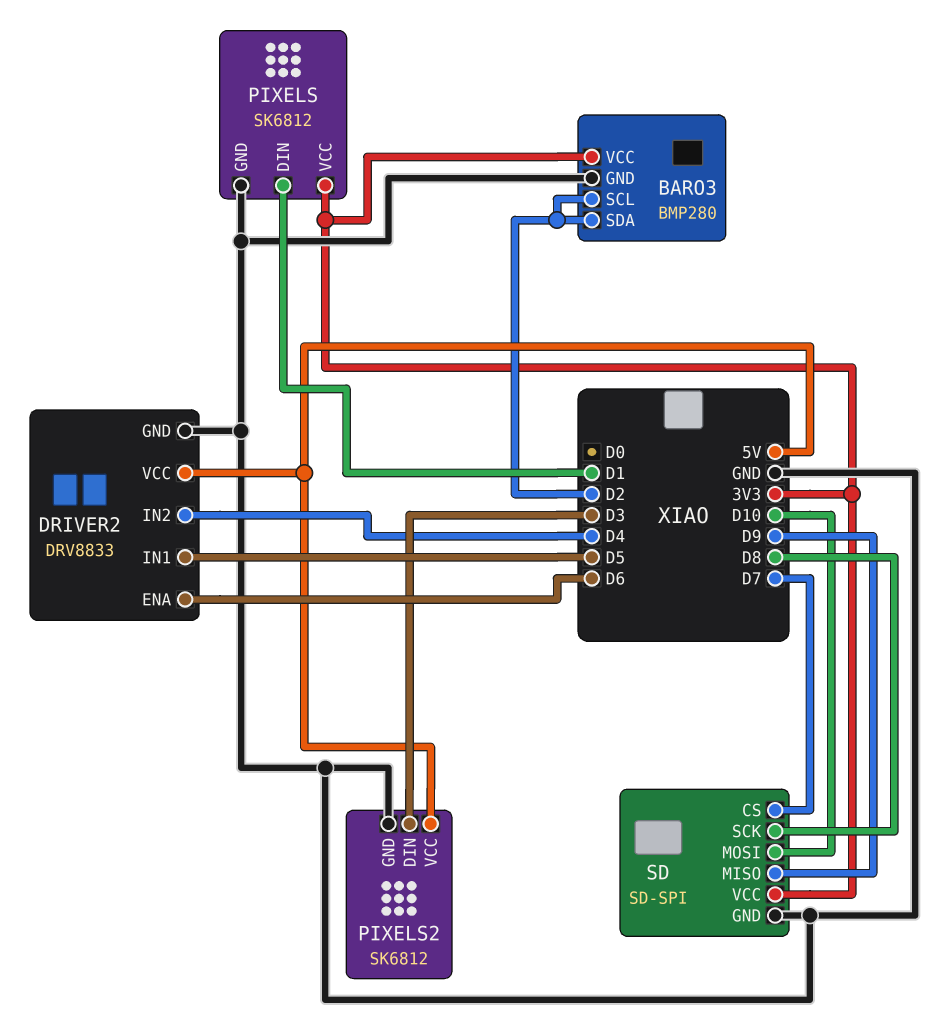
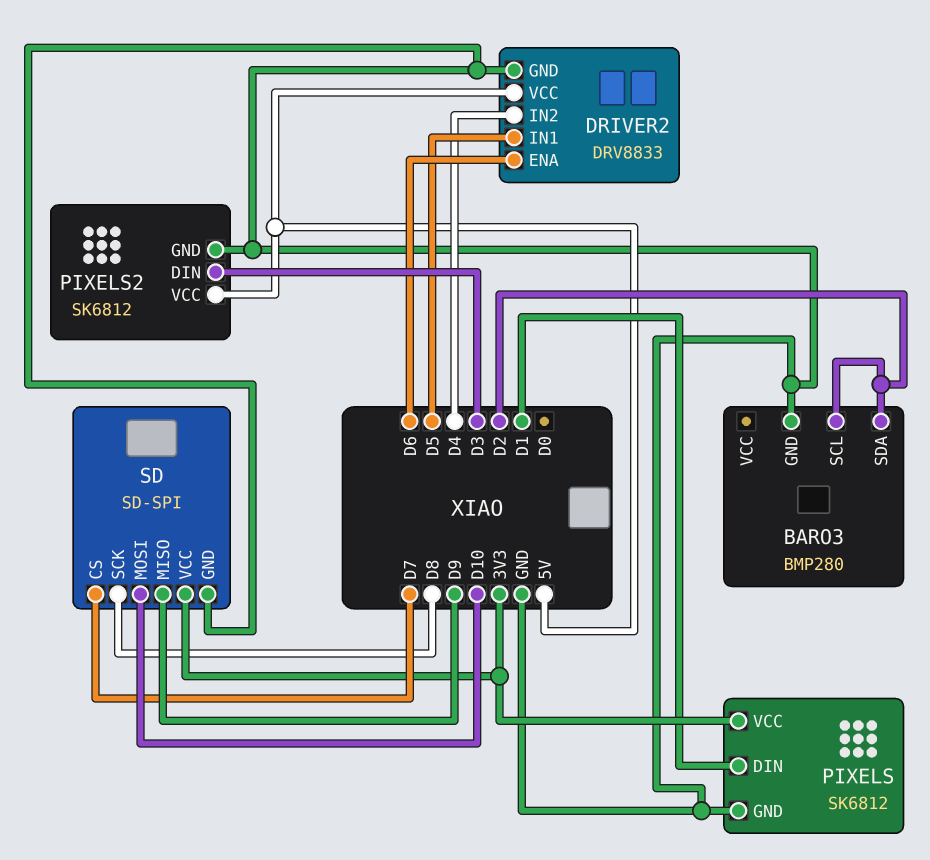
BARO3 pin VCC: 3V3 -> none

